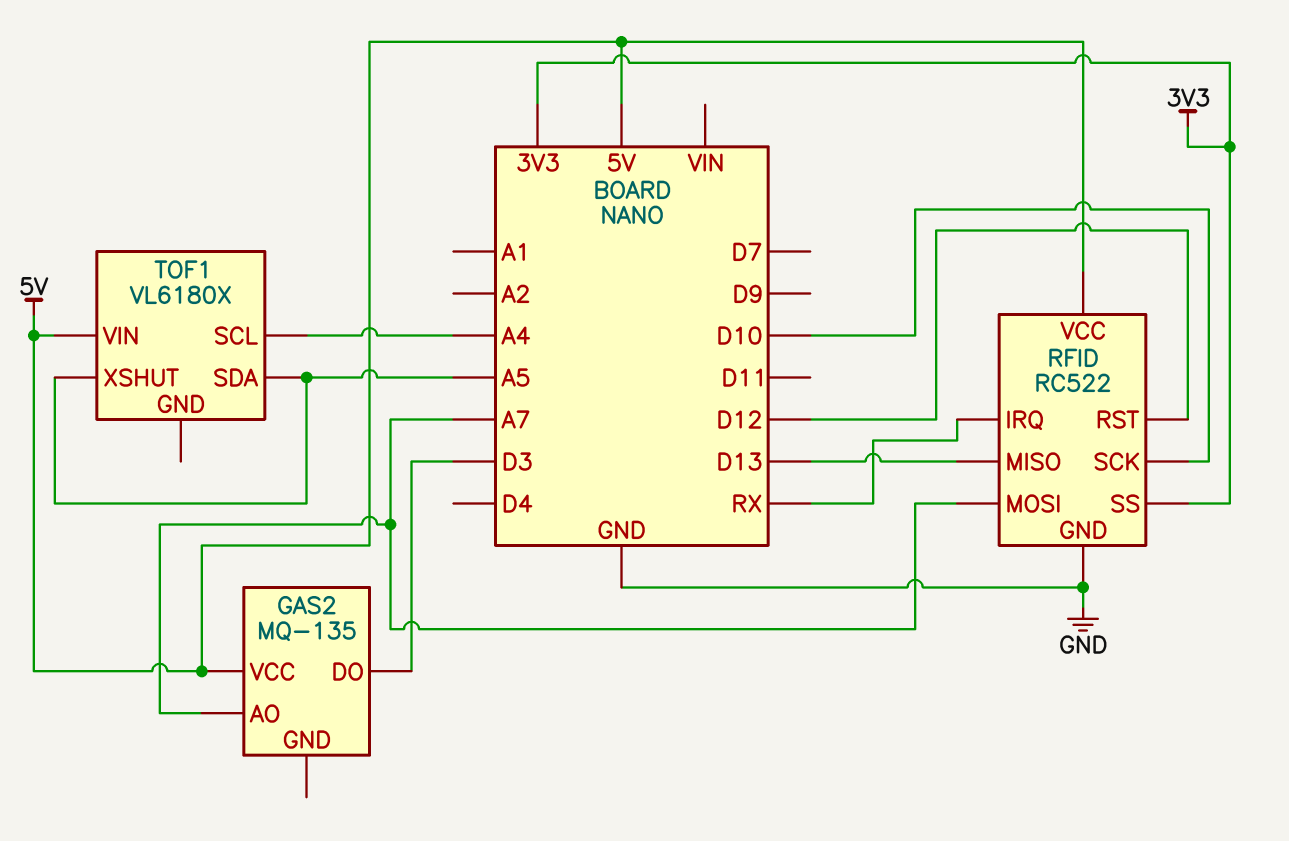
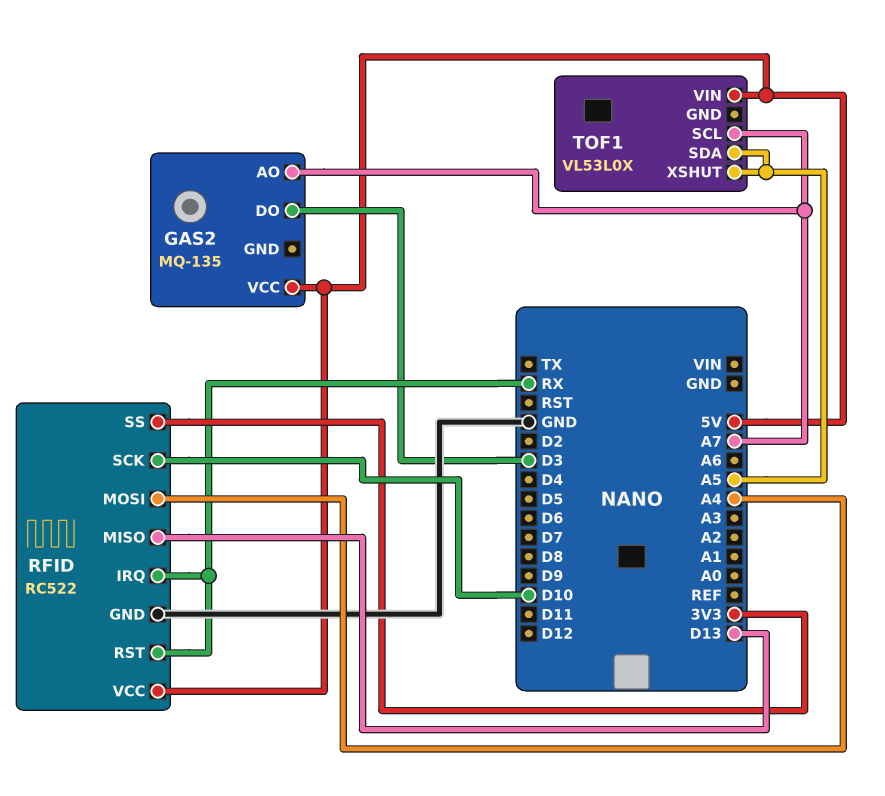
RFID pin MOSI: A7 -> A4
RFID pin RST: D12 -> RX
TOF1: VL6180X -> VL53L0X
TOF1 pin SCL: A4 -> A7

